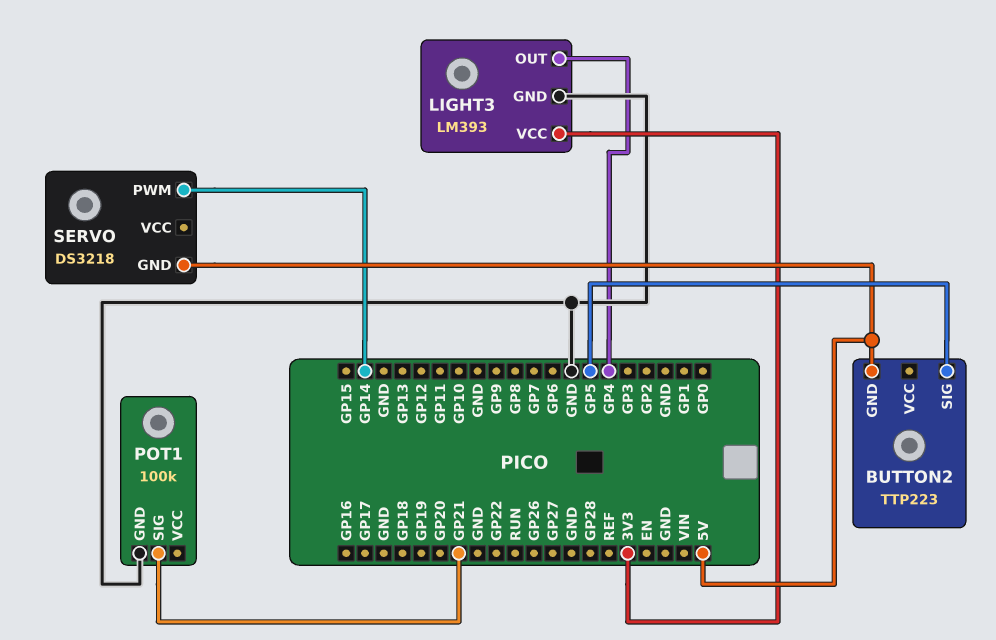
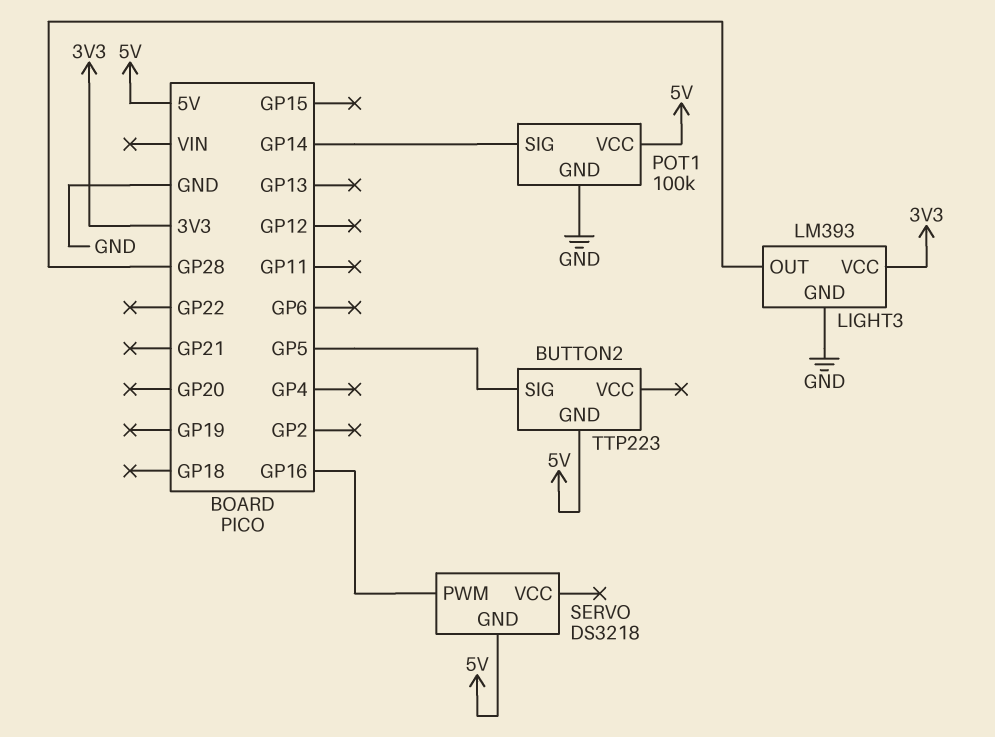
LIGHT3 pin OUT: GP4 -> GP28
POT1 pin SIG: GP21 -> GP14
POT1 pin VCC: none -> 5V
SERVO pin PWM: GP14 -> GP16

